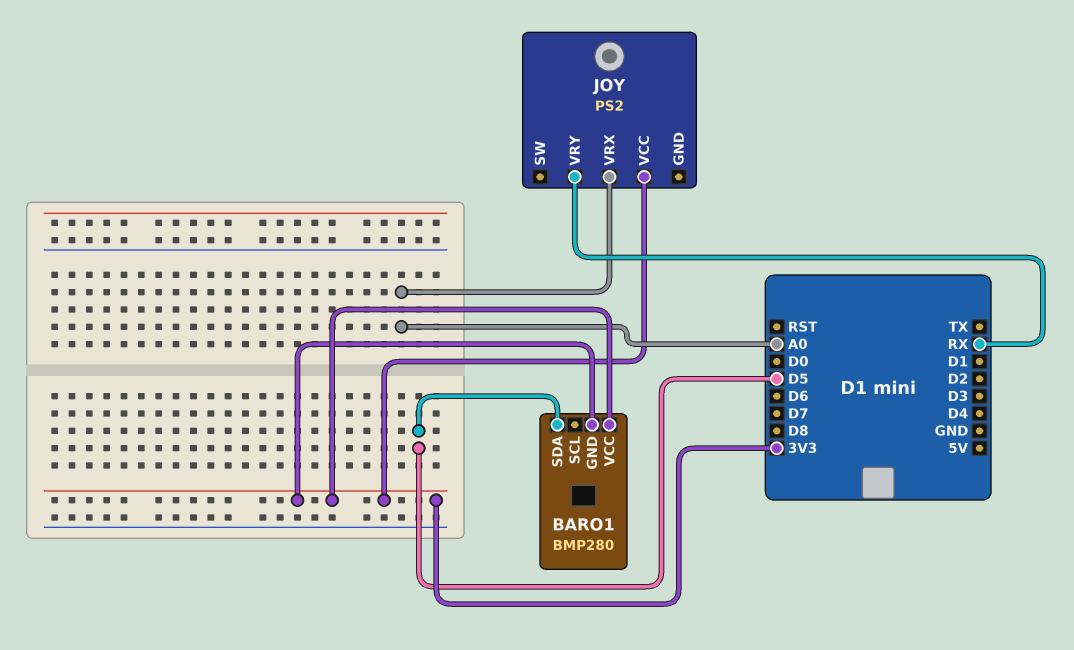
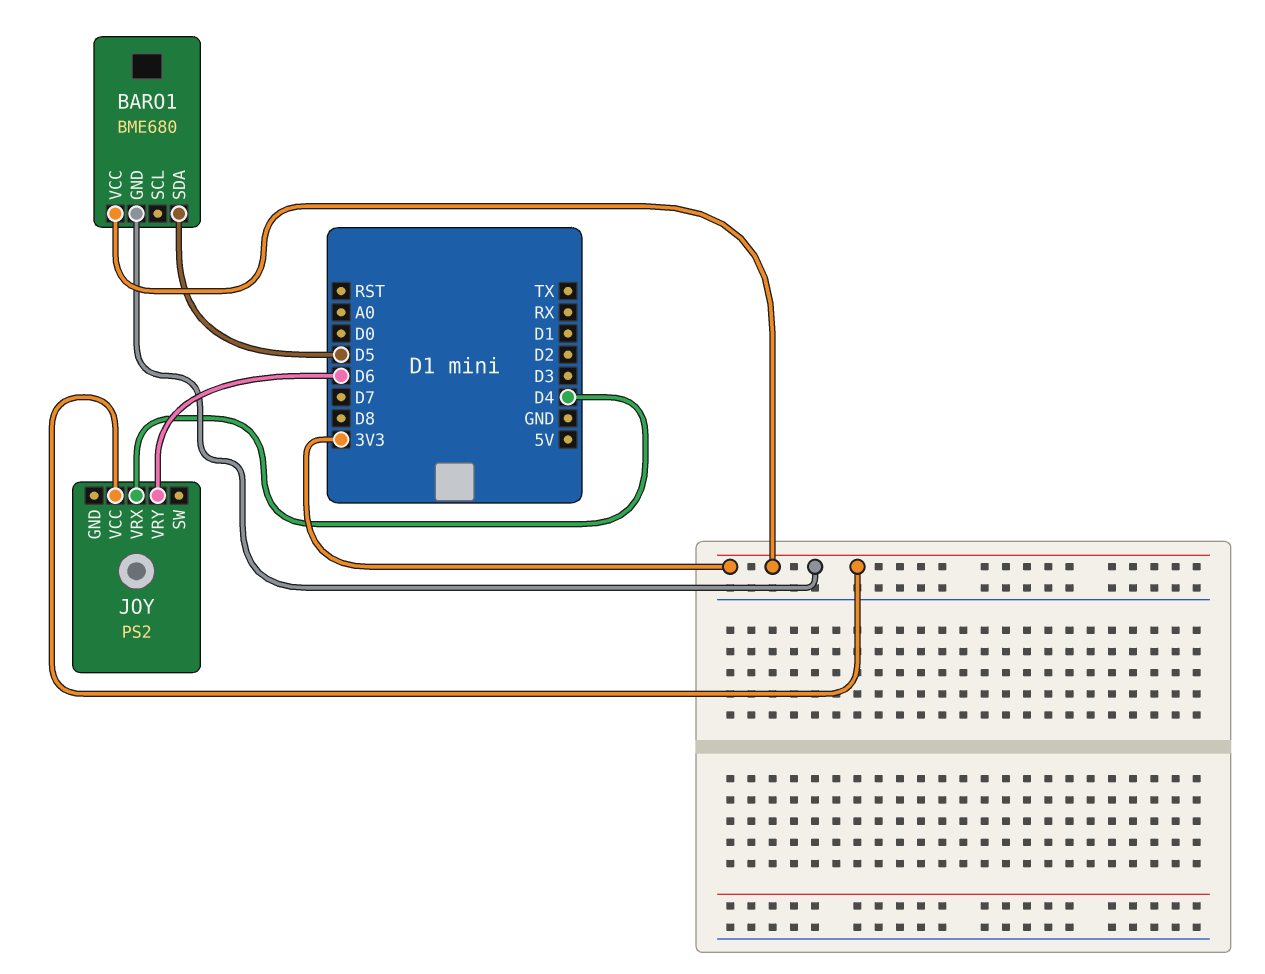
BARO1: BMP280 -> BME680
JOY pin VRX: A0 -> D4
JOY pin VRY: RX -> D6

